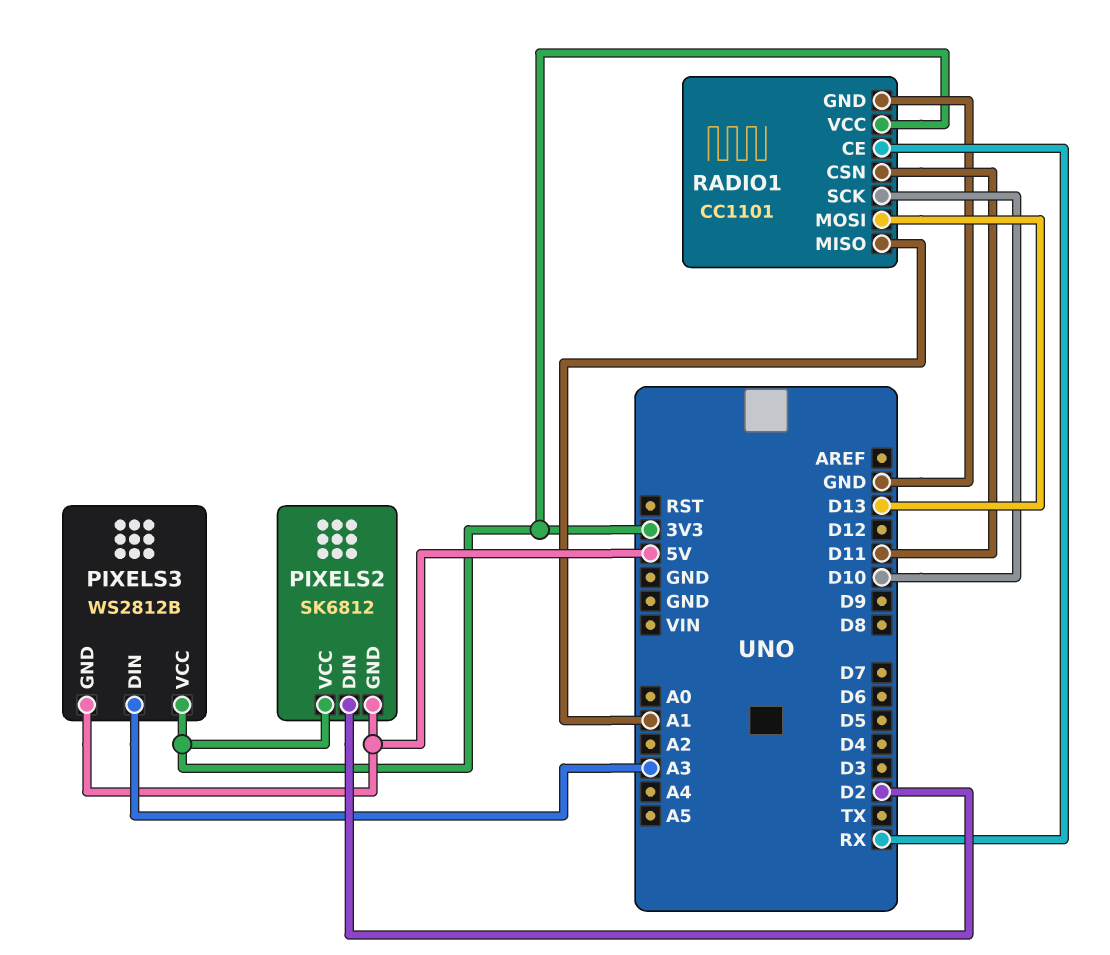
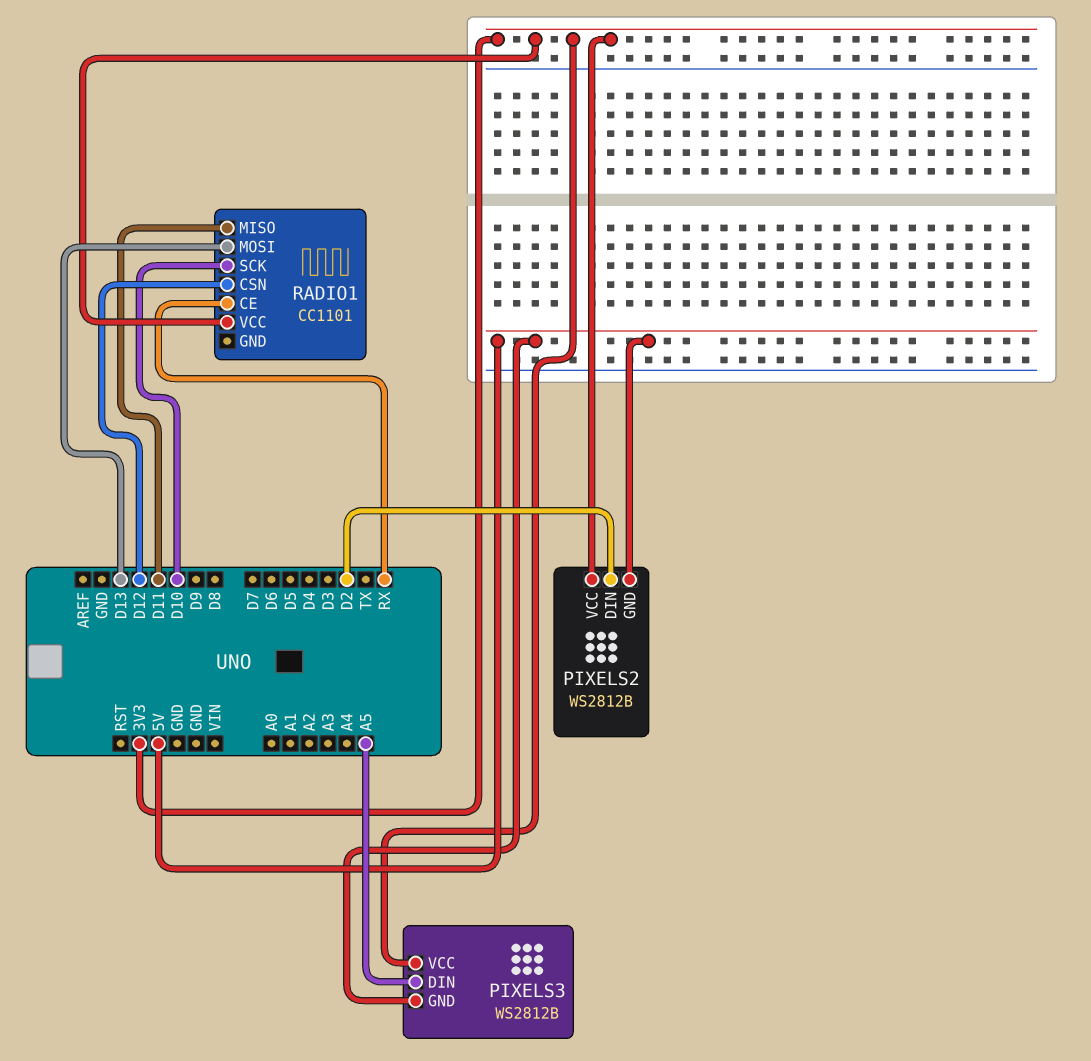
PIXELS2: SK6812 -> WS2812B
PIXELS3 pin DIN: A3 -> A5
RADIO1 pin CSN: D11 -> D12
RADIO1 pin GND: GND -> none
RADIO1 pin MISO: A1 -> D11

